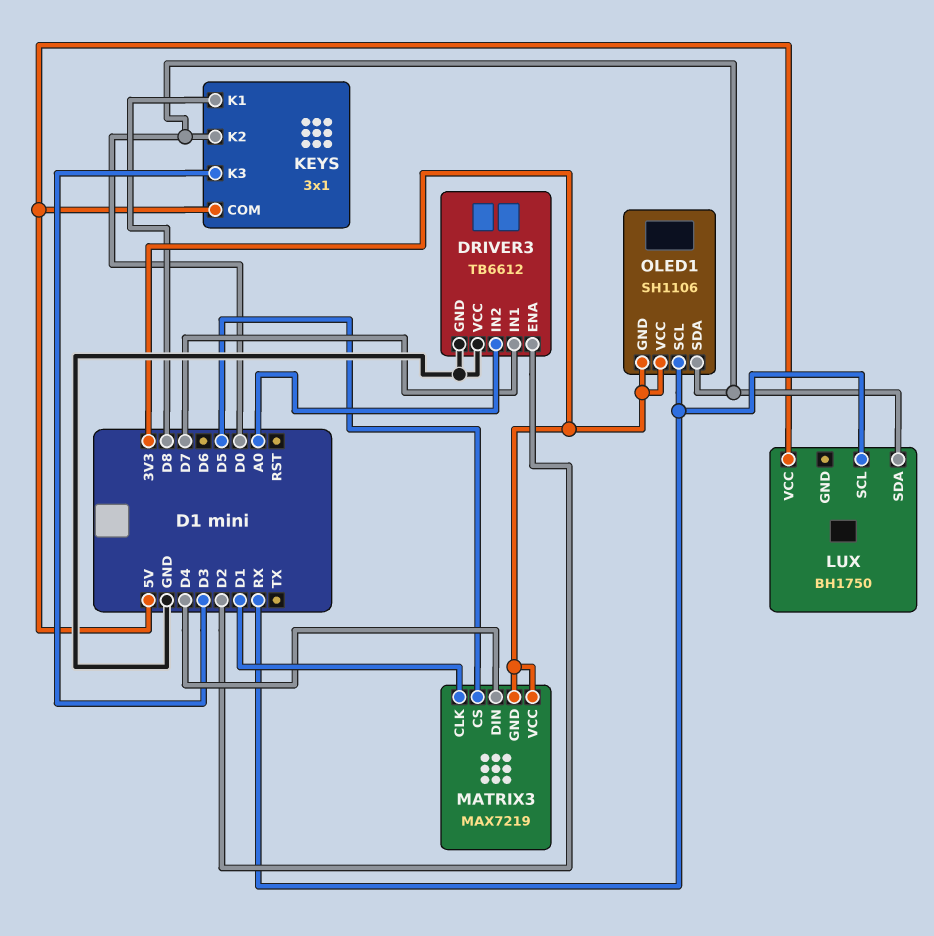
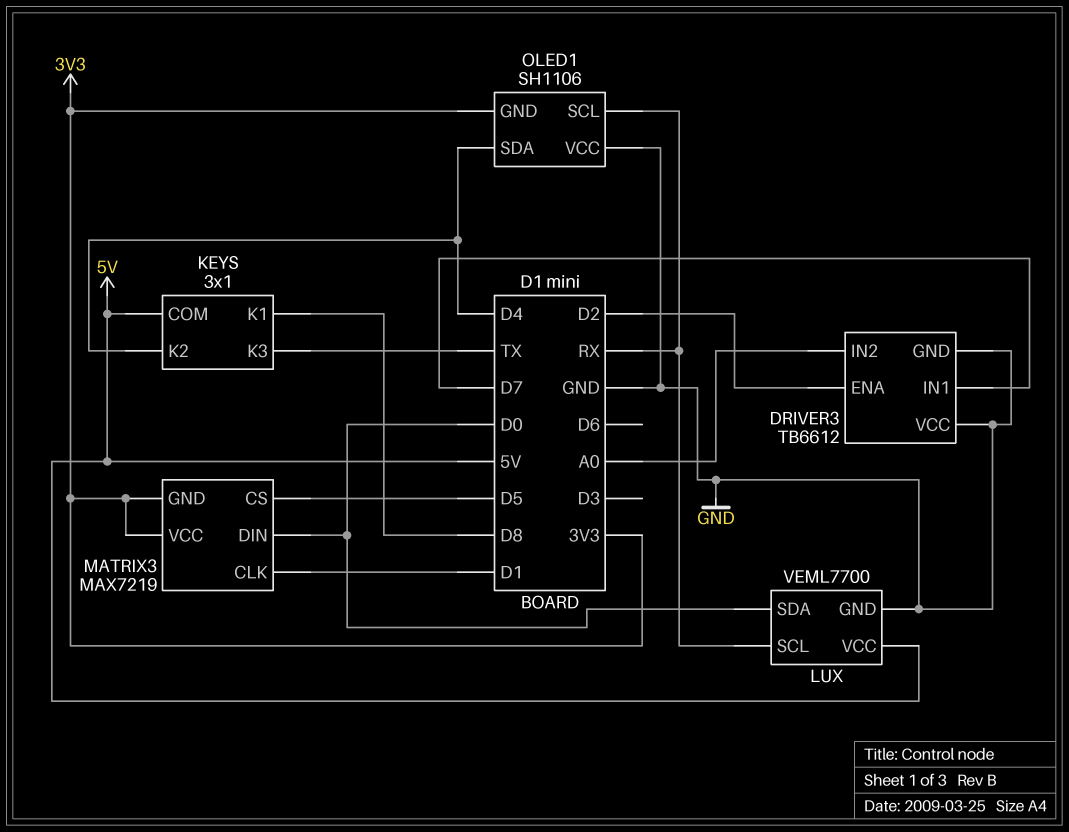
KEYS pin K2: D0 -> D4
KEYS pin K3: D3 -> TX
LUX: BH1750 -> VEML7700
LUX pin GND: none -> GND
MATRIX3 pin DIN: D4 -> D0
OLED1 pin SDA: D0 -> D4
OLED1 pin VCC: 3V3 -> GND

